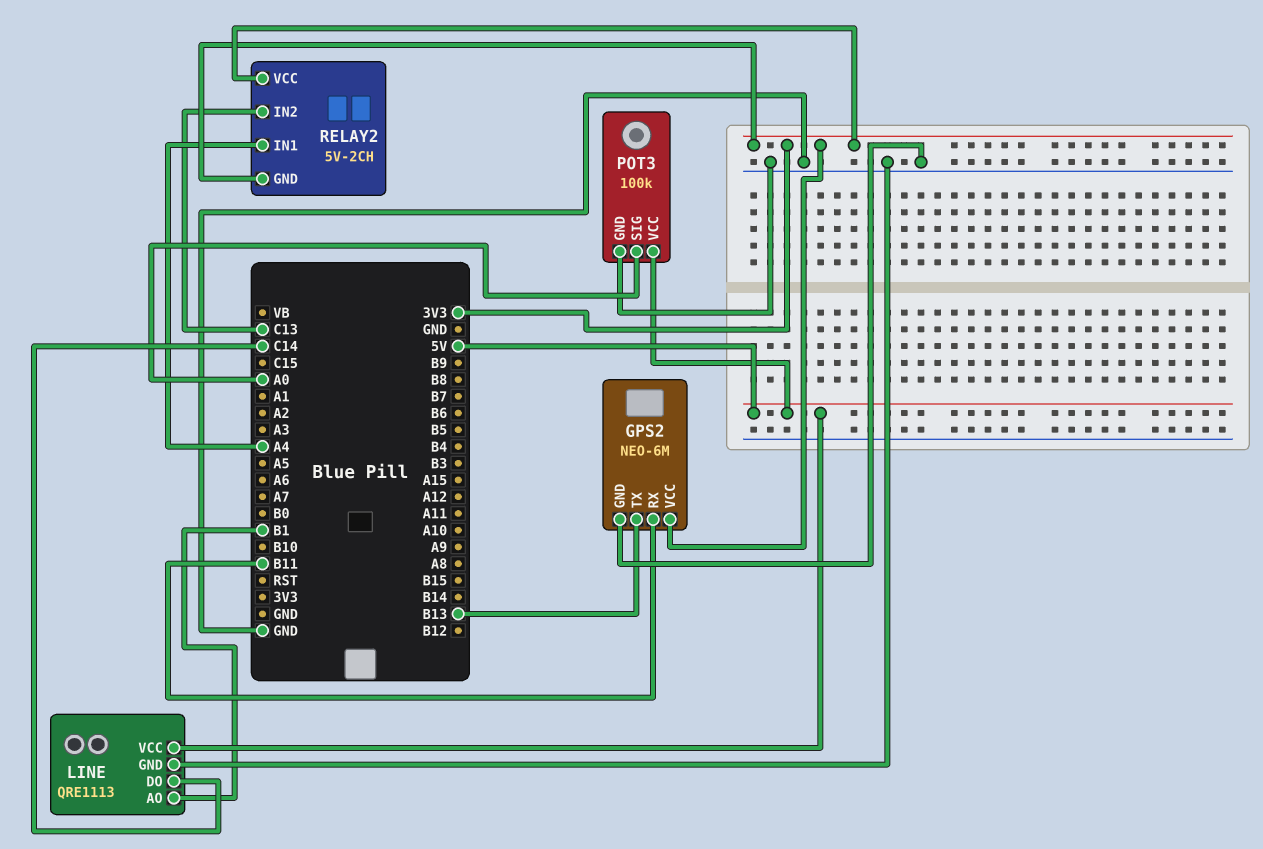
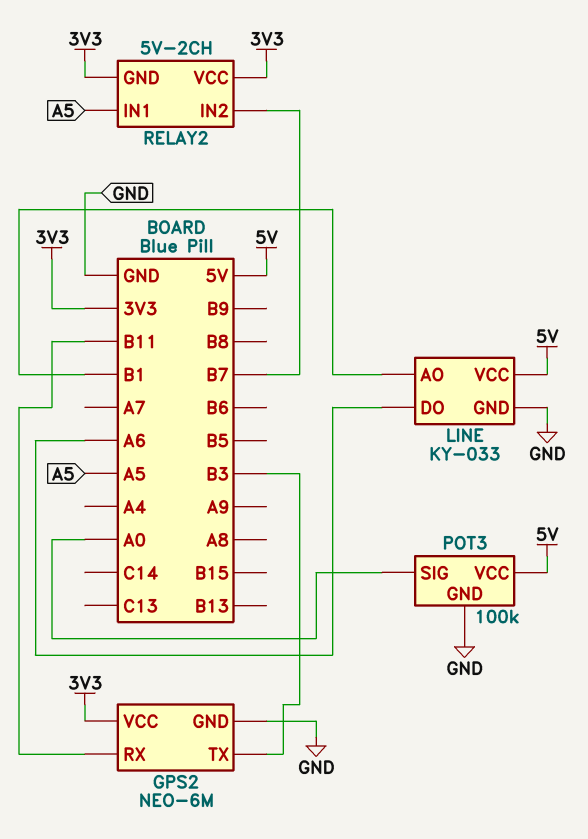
GPS2 pin TX: B13 -> B3
LINE: QRE1113 -> KY-033
LINE pin DO: C14 -> A6
RELAY2 pin IN1: A4 -> A5
RELAY2 pin IN2: C13 -> B7

